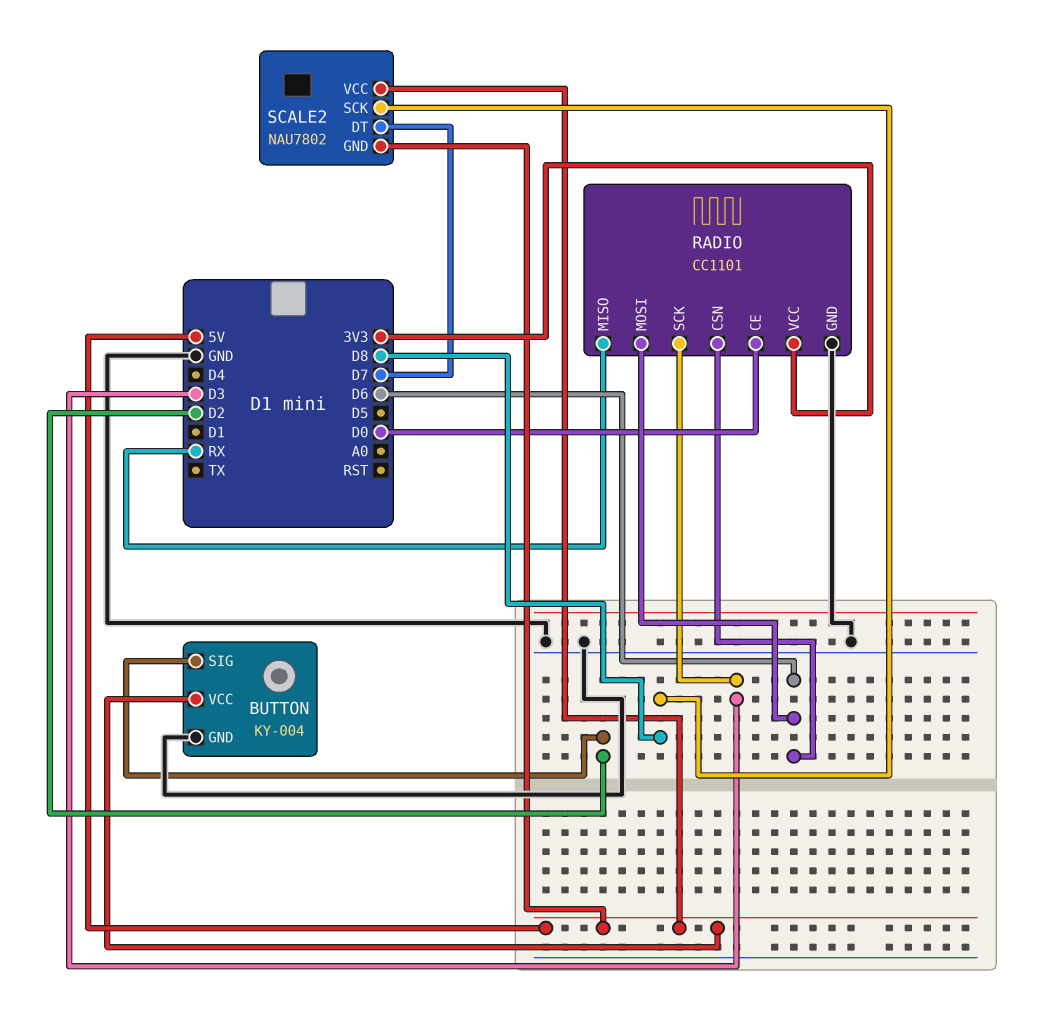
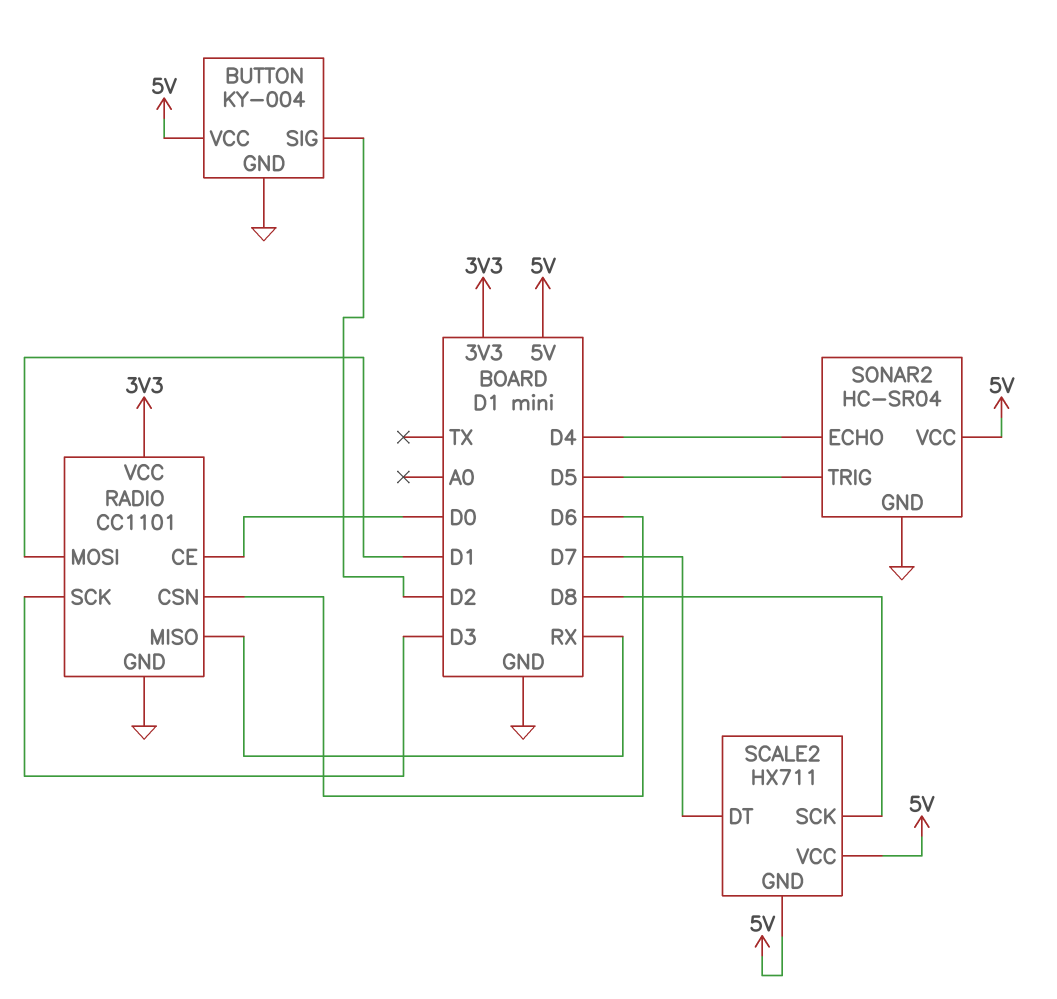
RADIO pin MOSI: D6 -> D1
SCALE2: NAU7802 -> HX711
SONAR2: none -> HC-SR04
SONAR2 pin ECHO: none -> D4
SONAR2 pin GND: none -> GND
SONAR2 pin TRIG: none -> D5
SONAR2 pin VCC: none -> 5V

